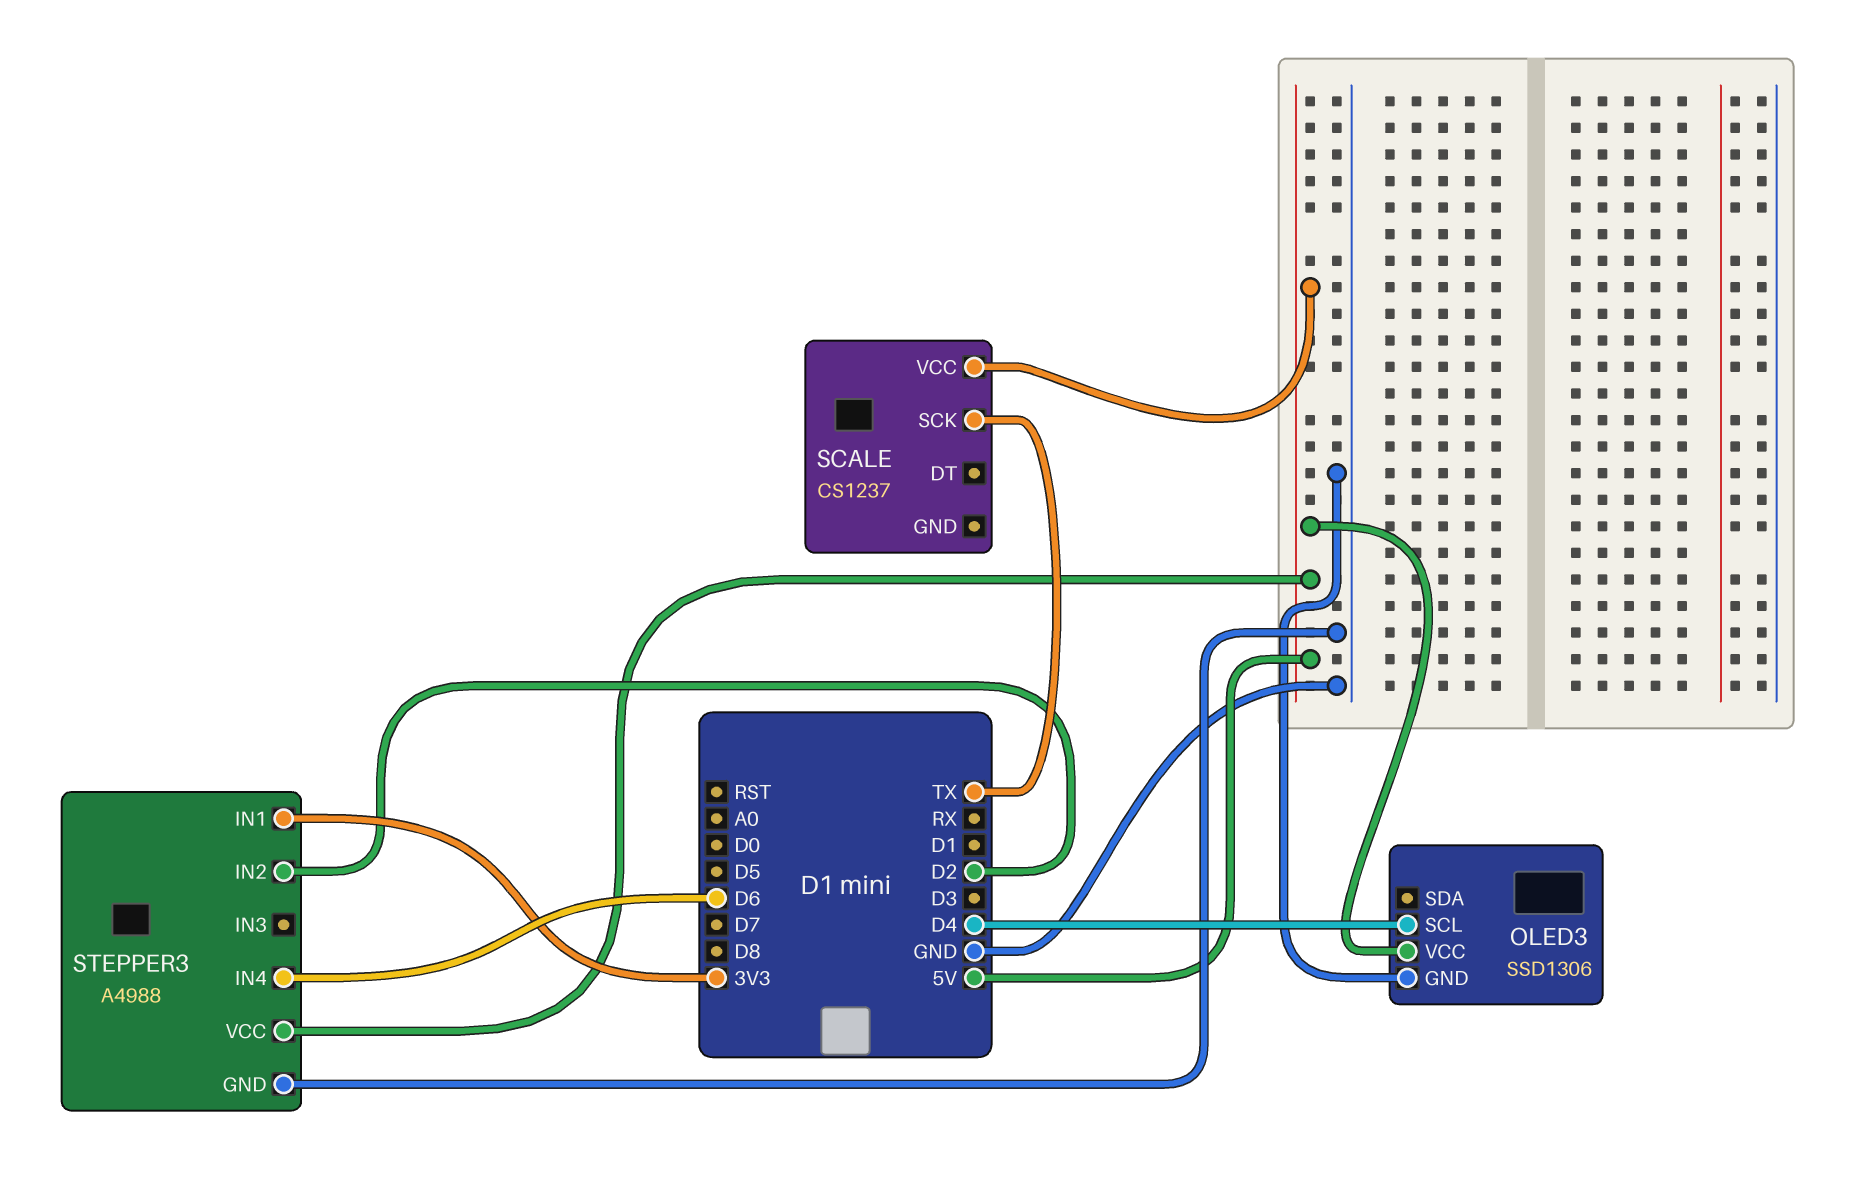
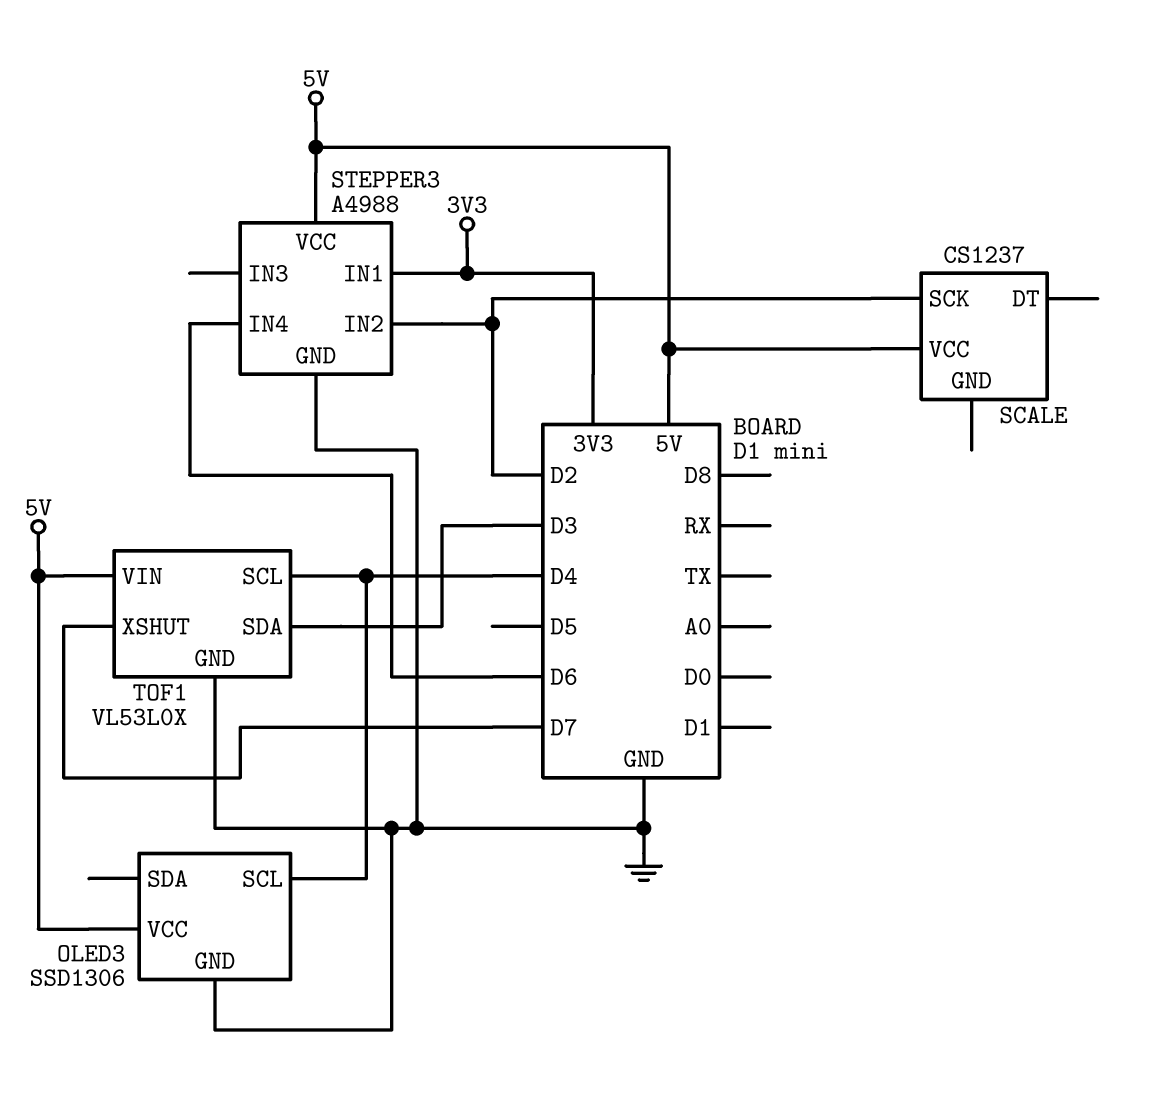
SCALE pin SCK: TX -> D2
TOF1: none -> VL53L0X
TOF1 pin GND: none -> GND
TOF1 pin SCL: none -> D4
TOF1 pin SDA: none -> D3
TOF1 pin VIN: none -> 5V
TOF1 pin XSHUT: none -> D7

